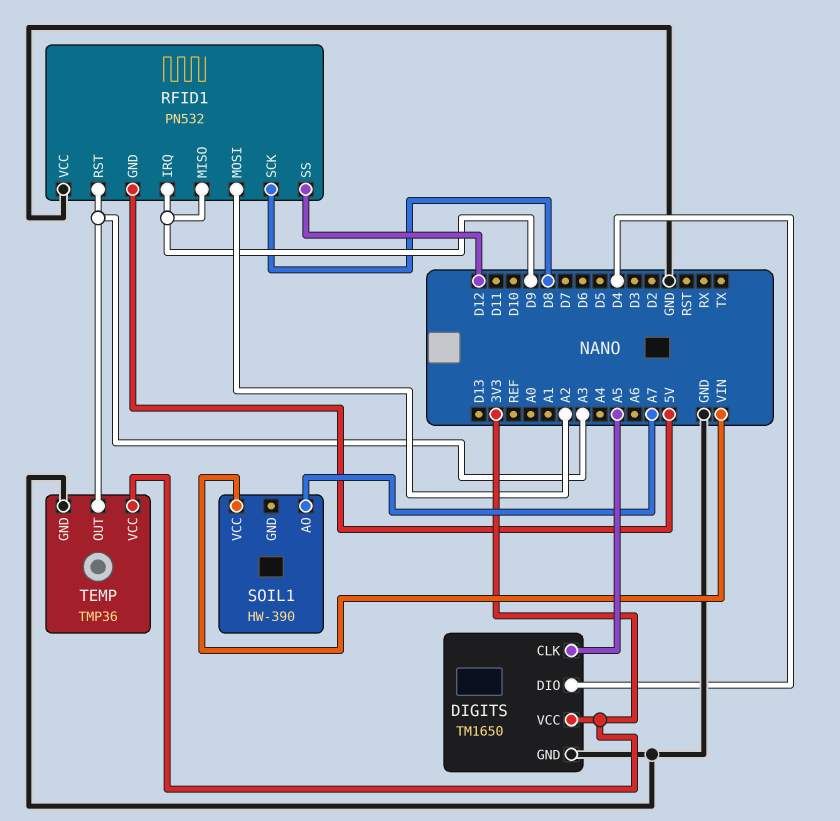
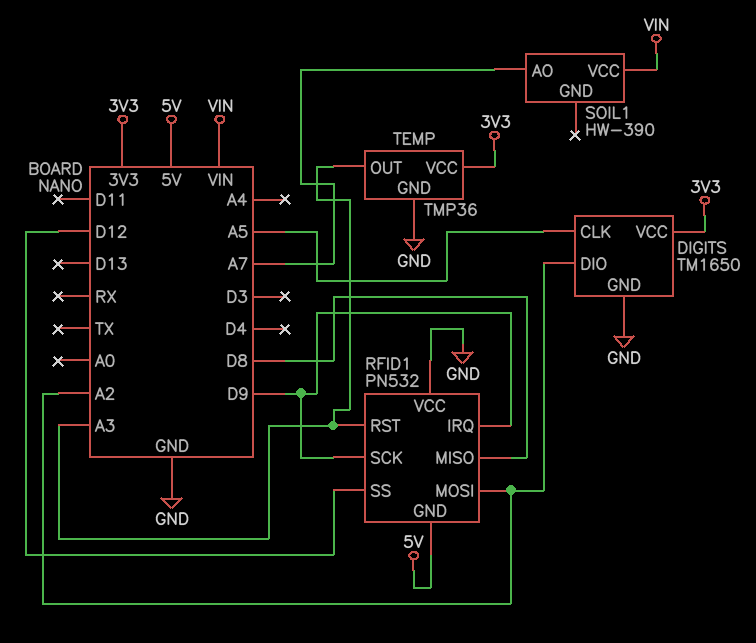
DIGITS pin DIO: D4 -> A2
RFID1 pin MISO: D9 -> D8
RFID1 pin SCK: D8 -> D9

